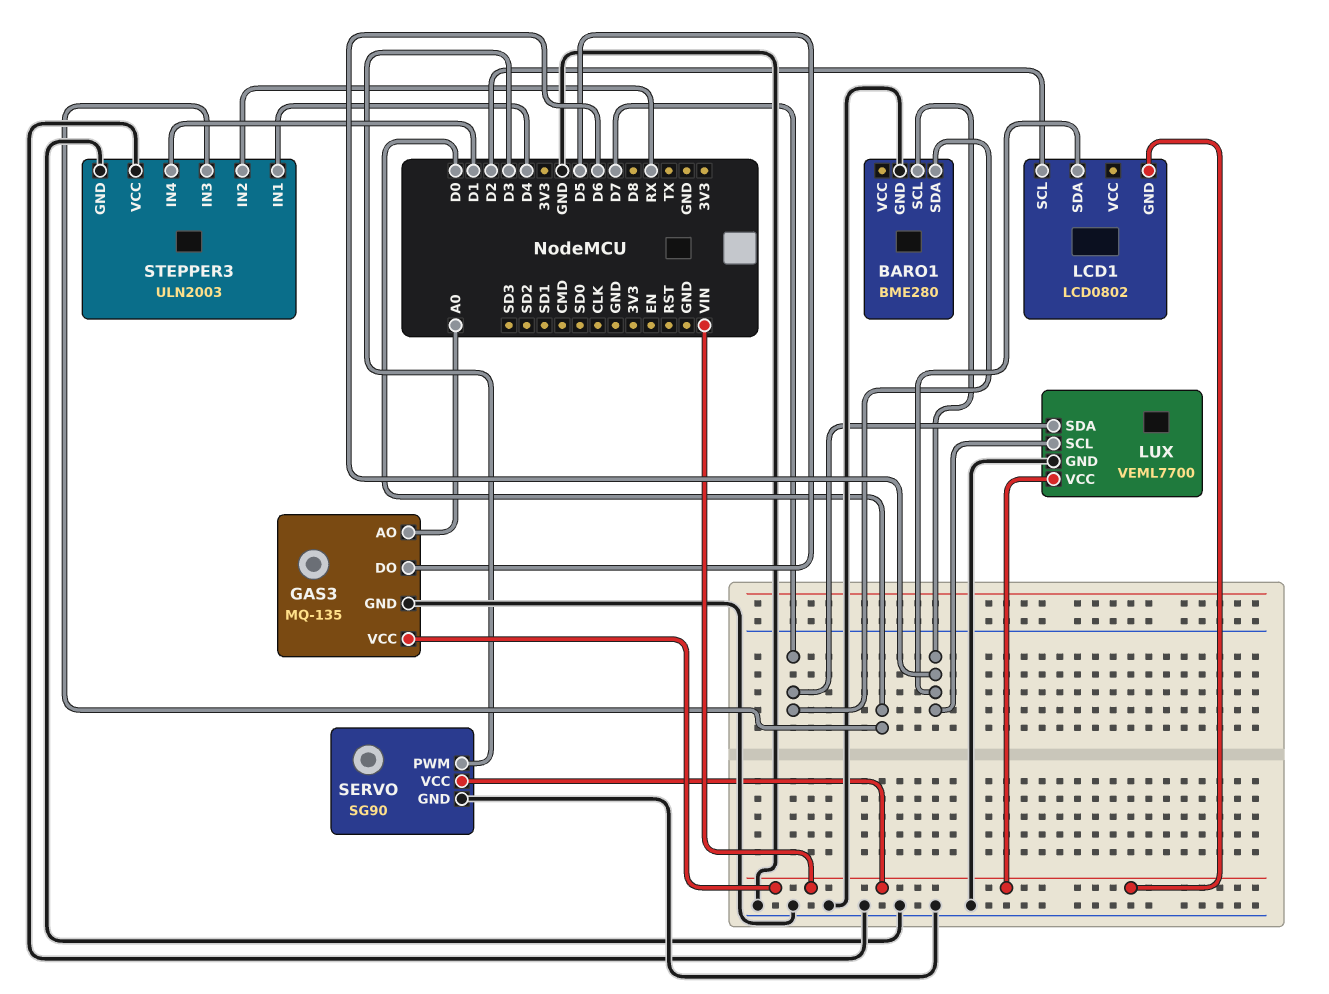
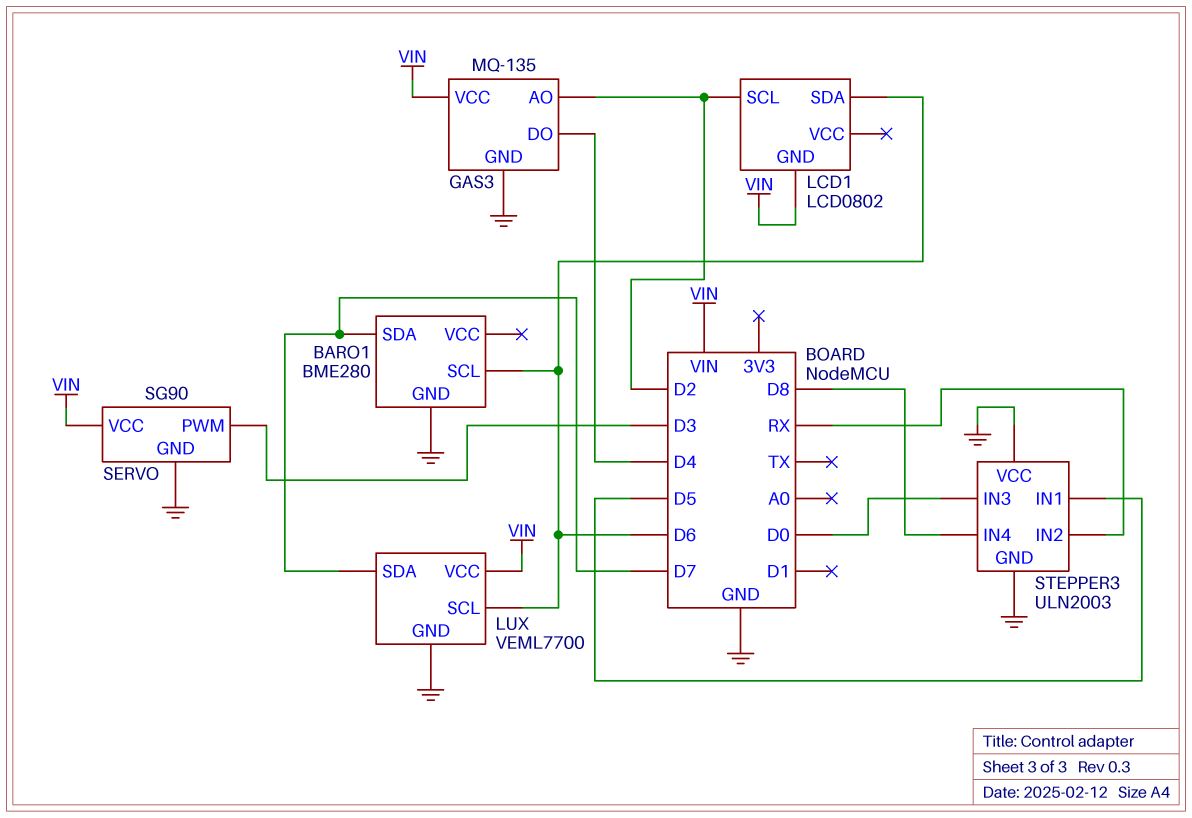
GAS3 pin AO: A0 -> D2
GAS3 pin DO: D5 -> D4
STEPPER3 pin IN1: D4 -> D5
STEPPER3 pin IN4: D1 -> D8

